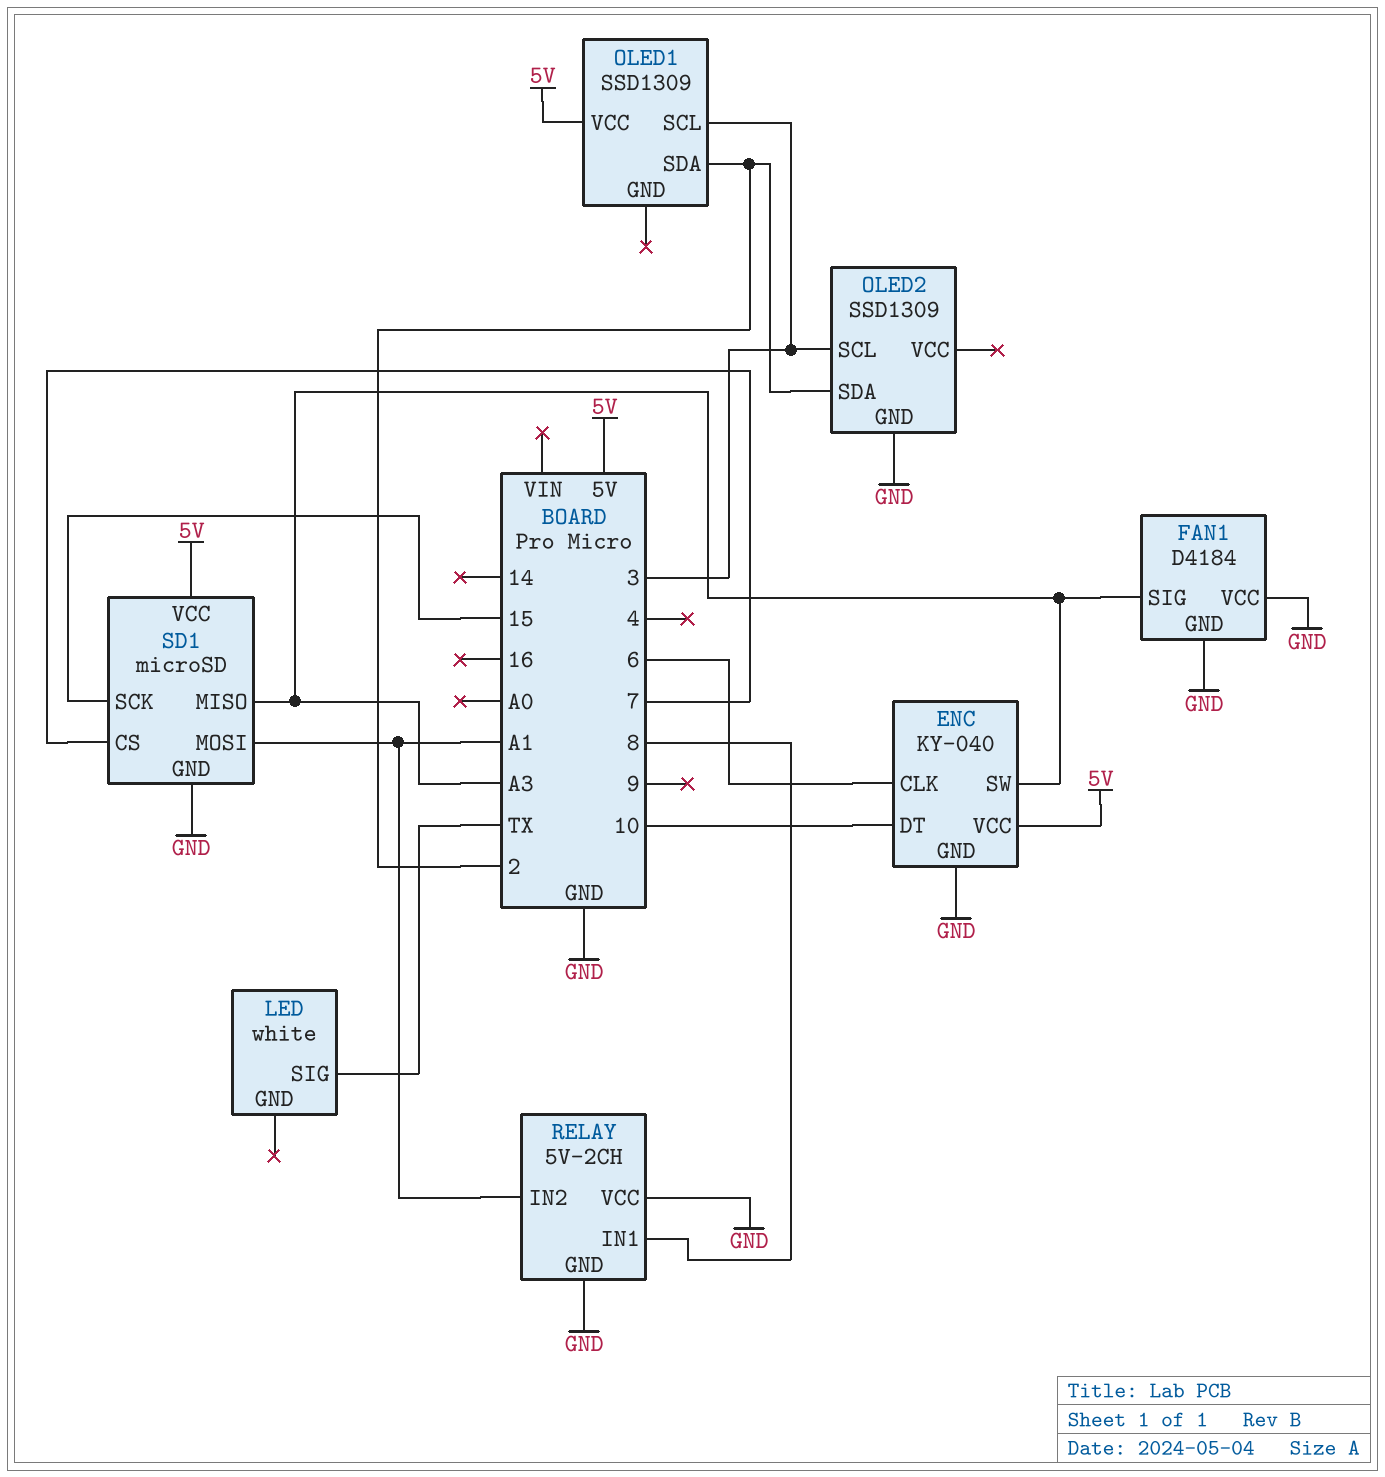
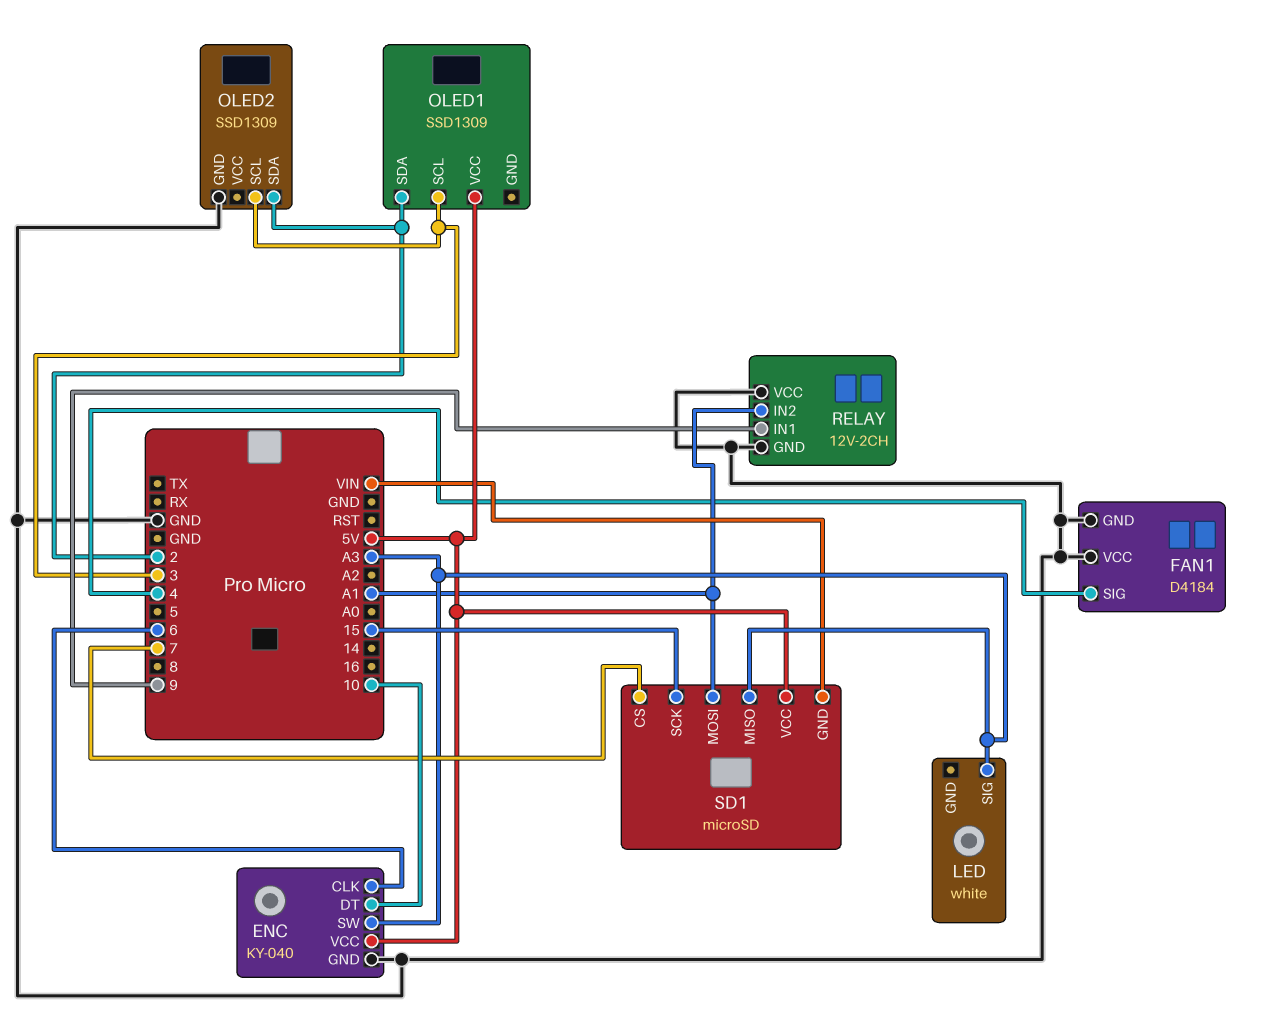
FAN1 pin SIG: A3 -> 4
LED pin SIG: TX -> A3
RELAY: 5V-2CH -> 12V-2CH
RELAY pin IN1: 8 -> 9
SD1 pin GND: GND -> VIN

